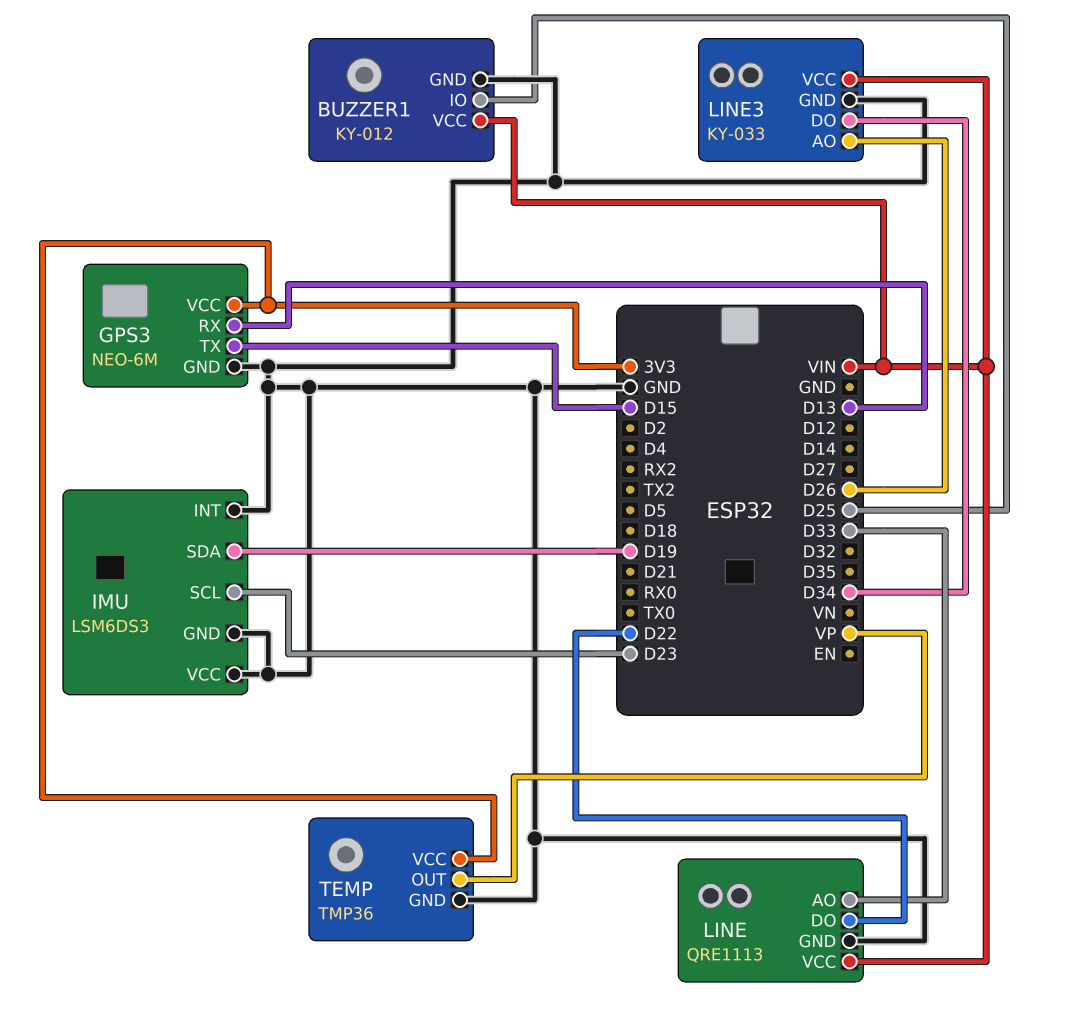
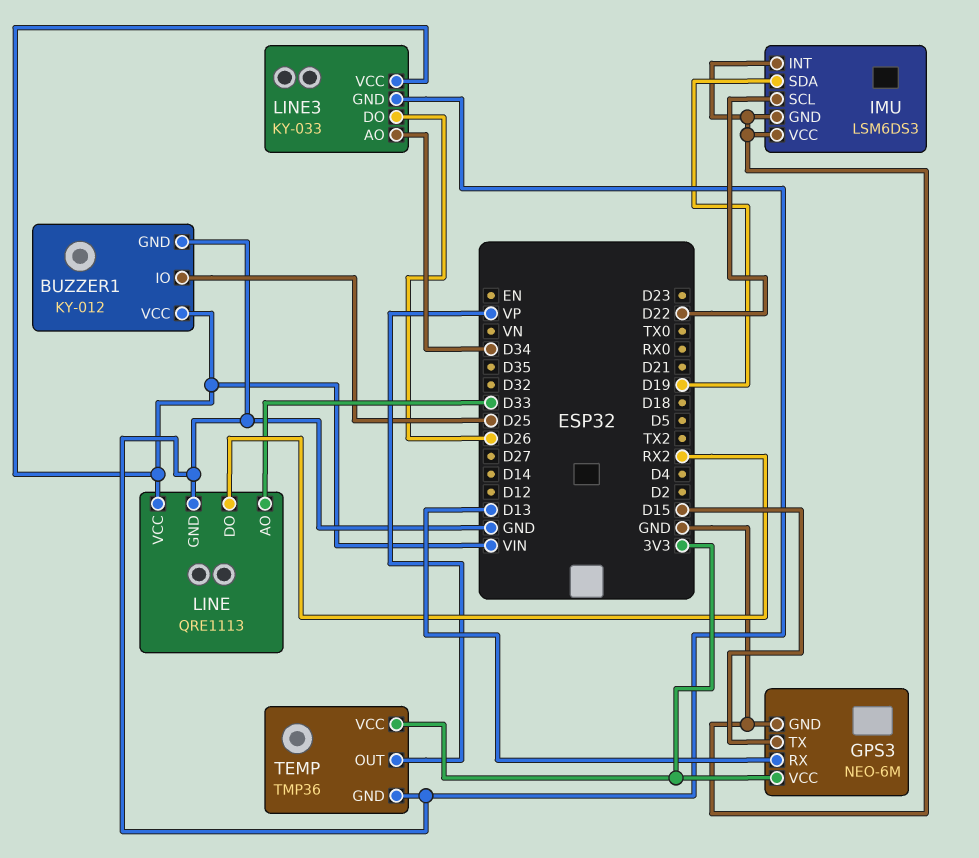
IMU pin SCL: D23 -> D22
LINE pin DO: D22 -> RX2
LINE3 pin AO: D26 -> D34
LINE3 pin DO: D34 -> D26

